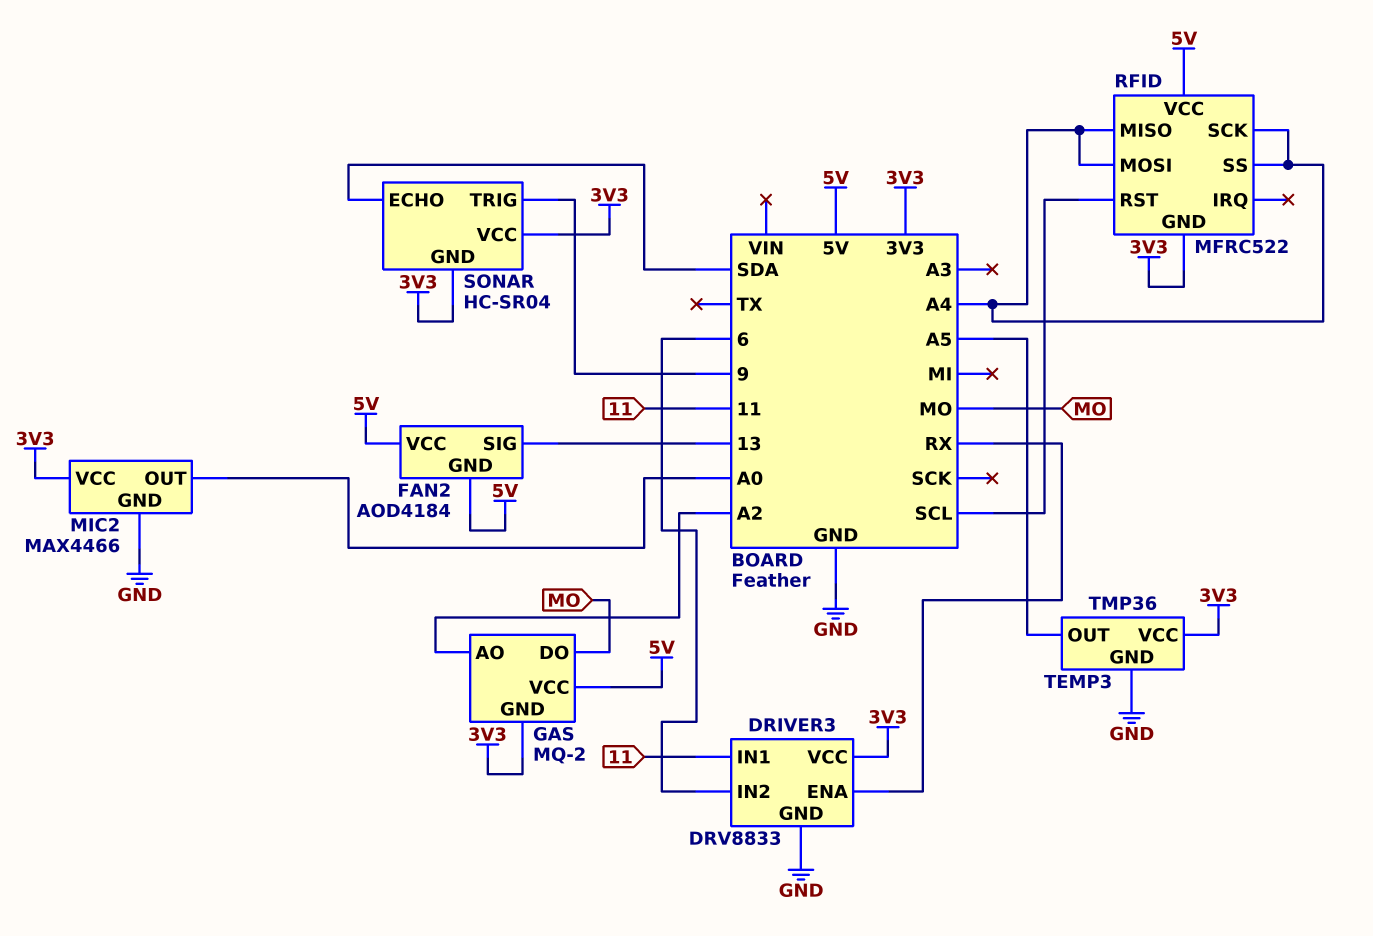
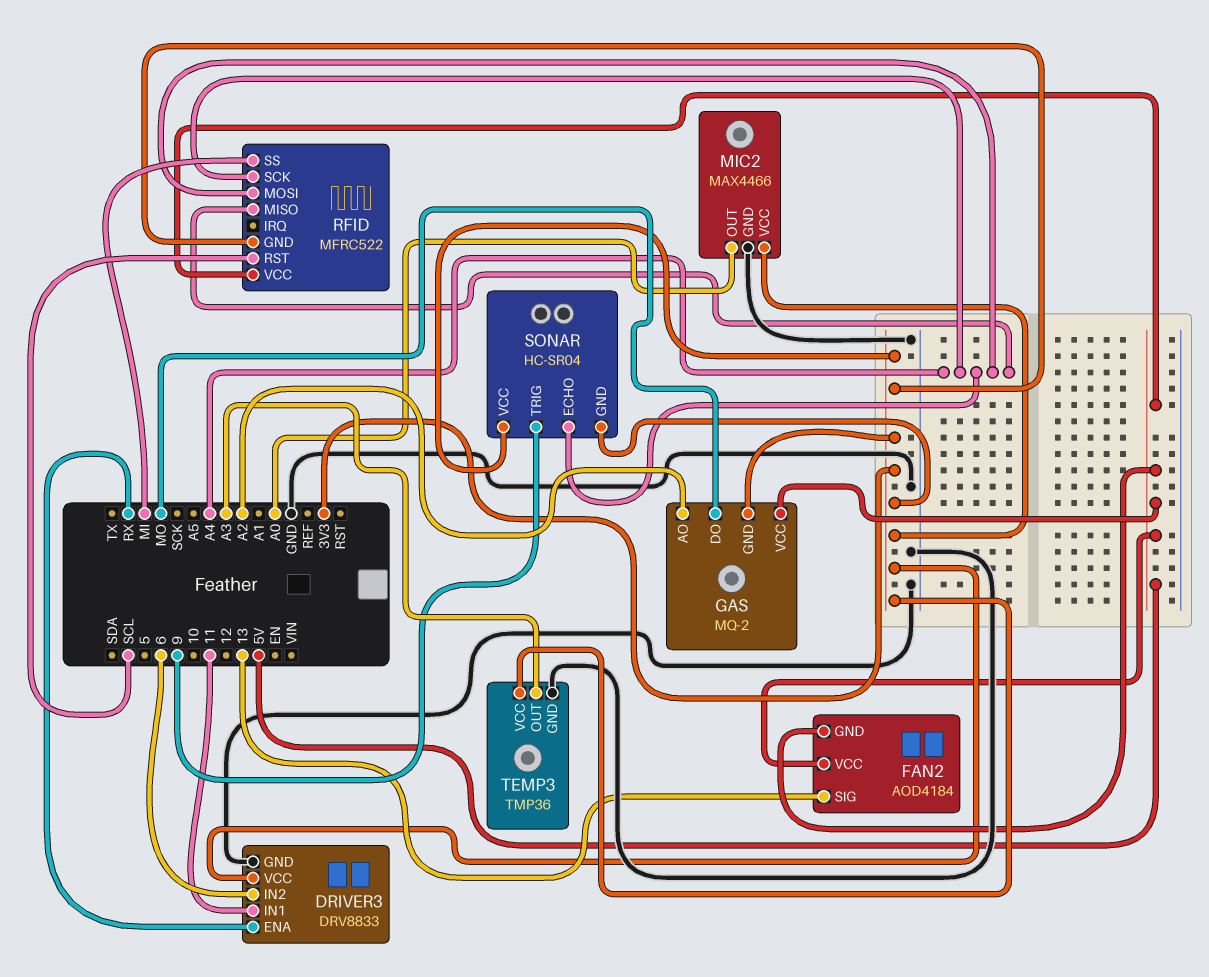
RFID pin SS: A4 -> MI
SONAR pin ECHO: SDA -> A4
TEMP3 pin OUT: A5 -> A3

